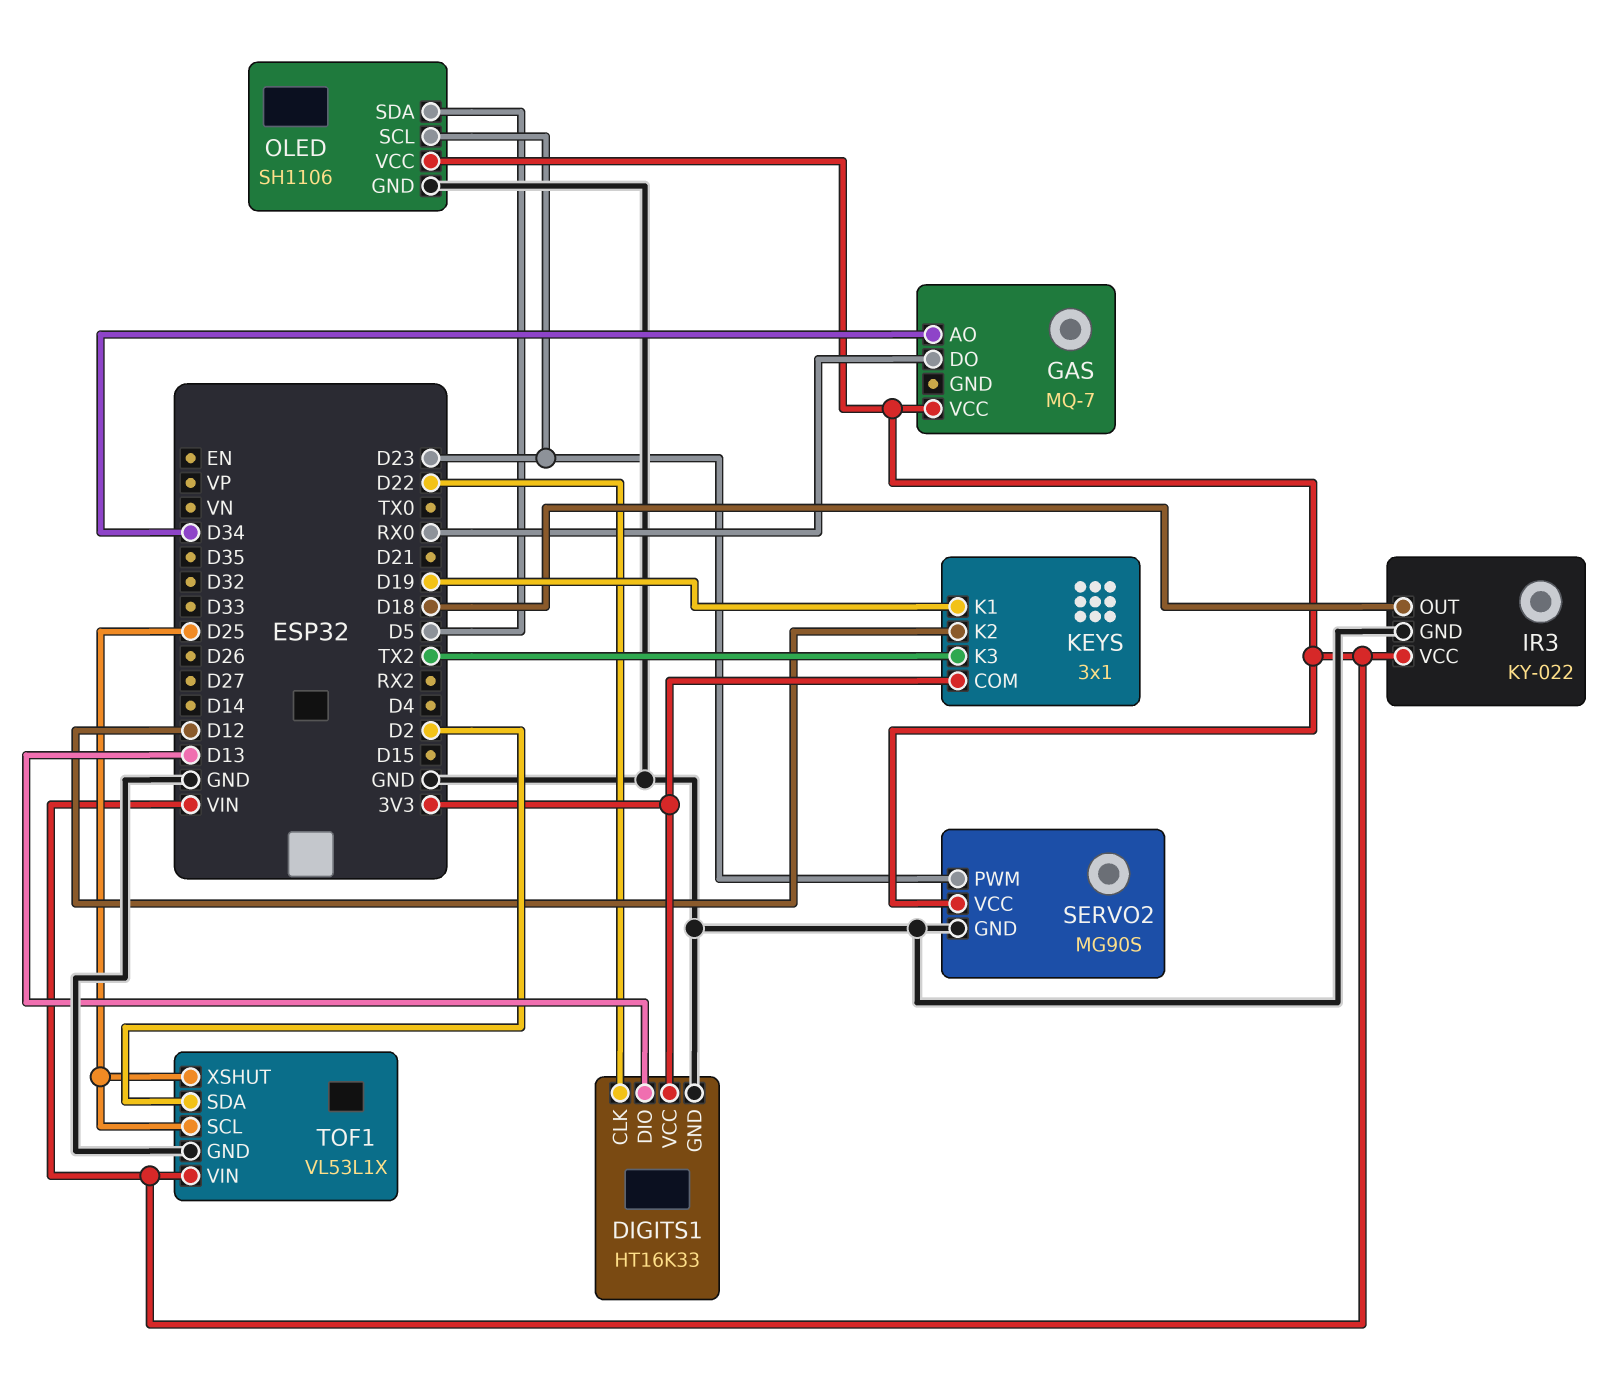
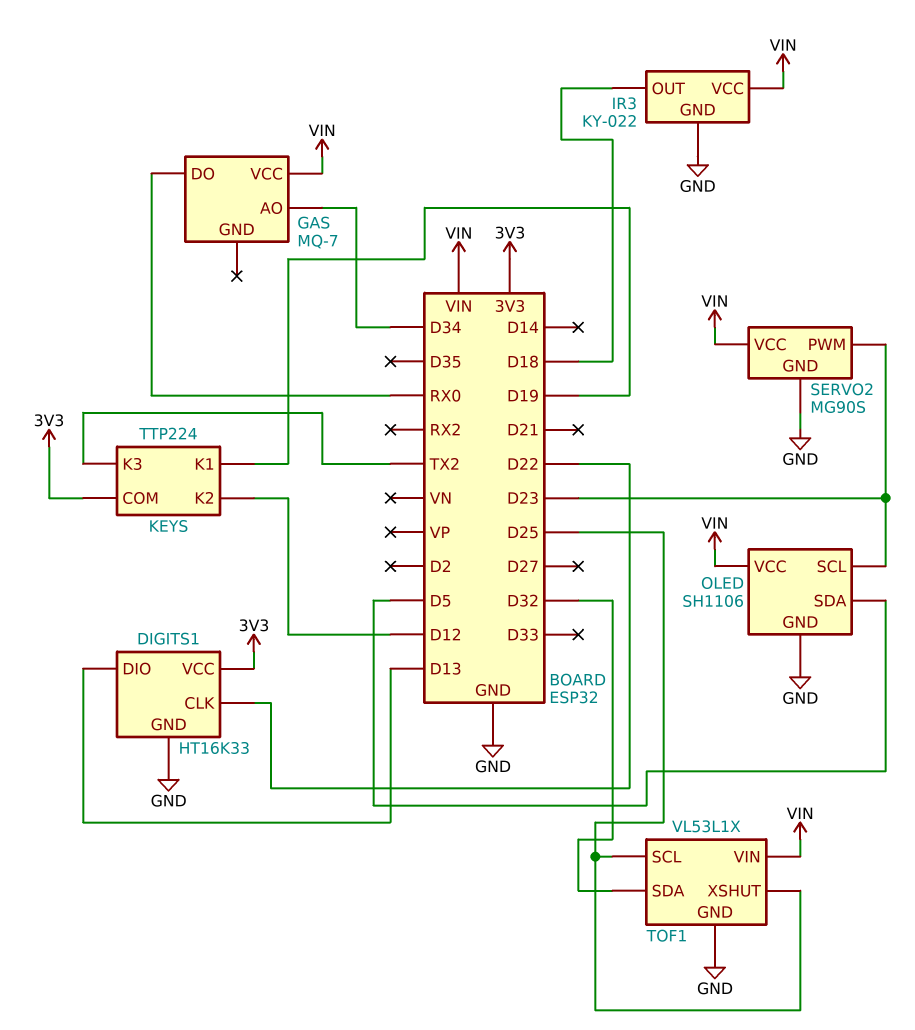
KEYS: 3x1 -> TTP224
TOF1 pin SDA: D2 -> D32

